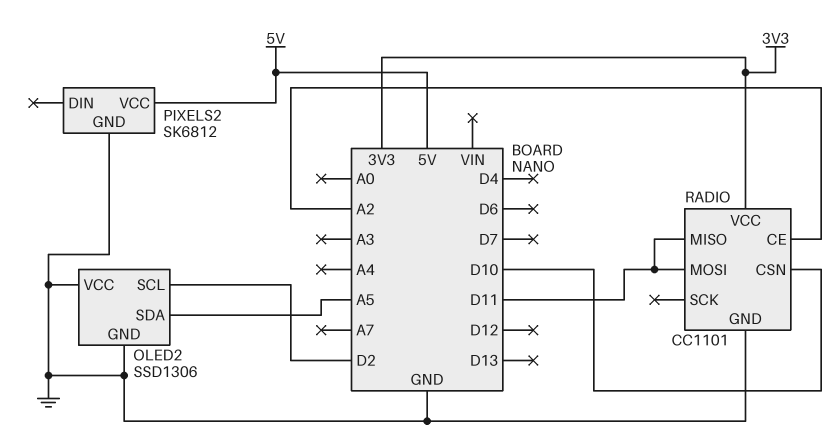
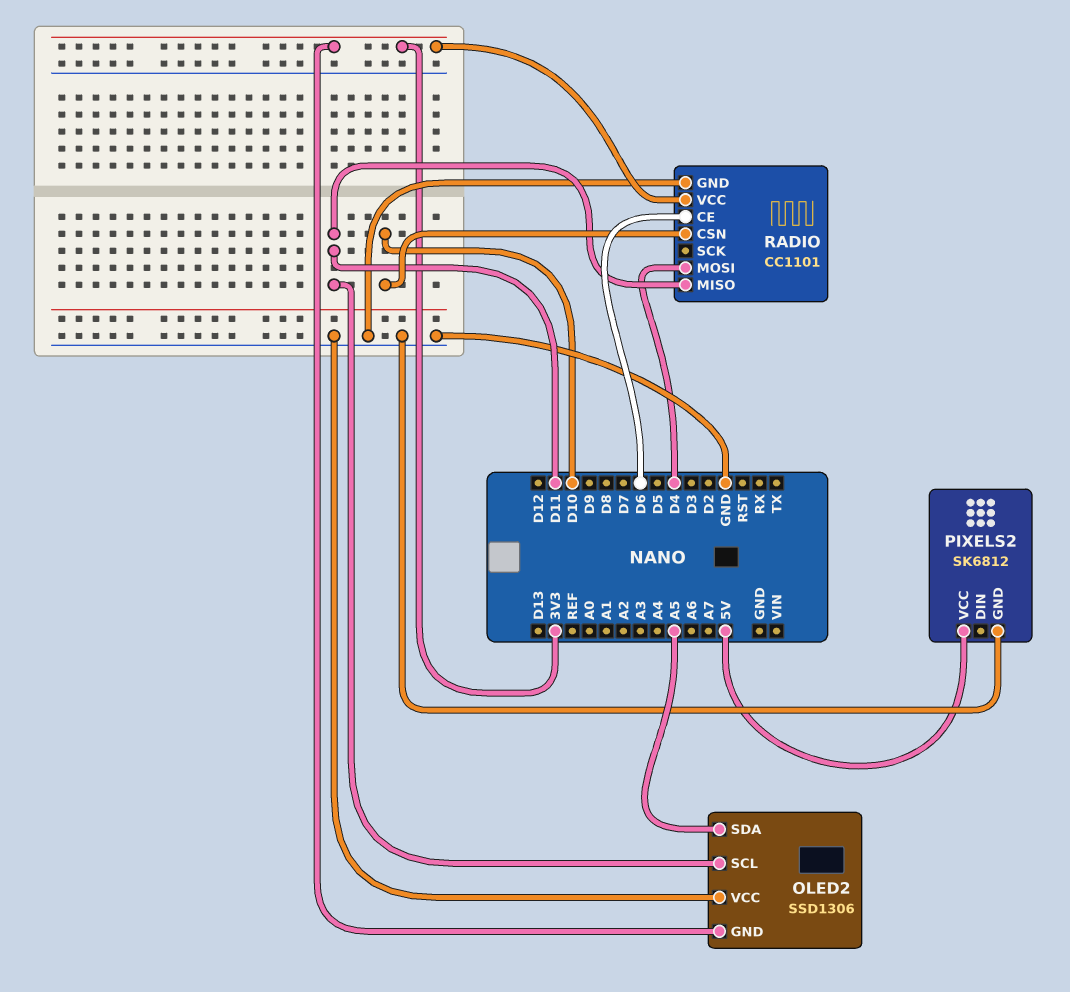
OLED2 pin GND: GND -> 3V3
OLED2 pin SCL: D2 -> D11
RADIO pin CE: A2 -> D6
RADIO pin MOSI: D11 -> D4

